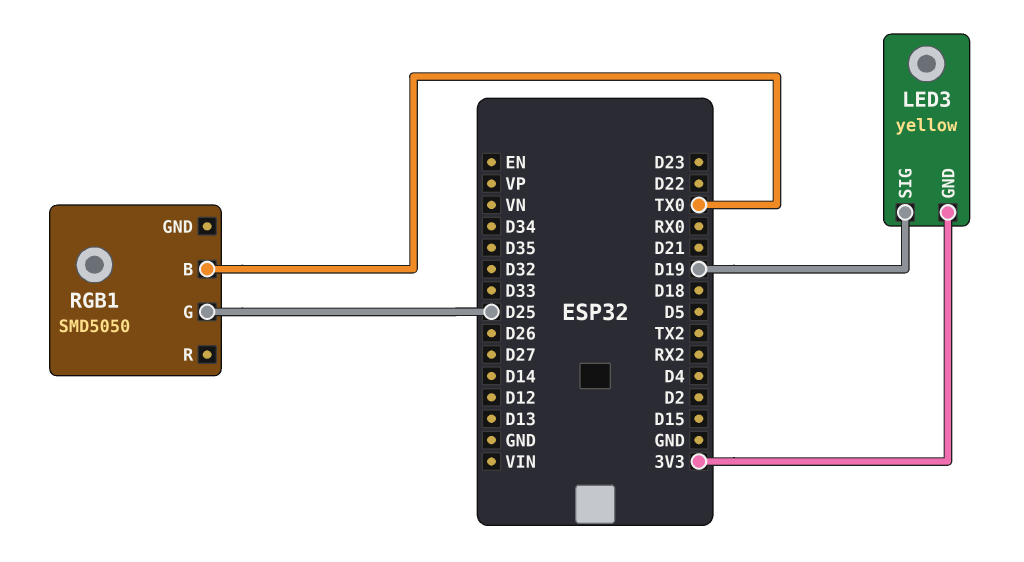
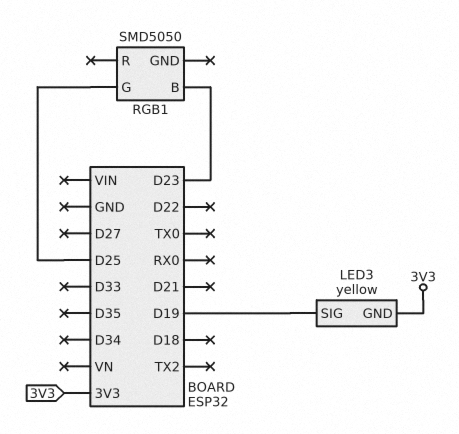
RGB1 pin B: TX0 -> D23

